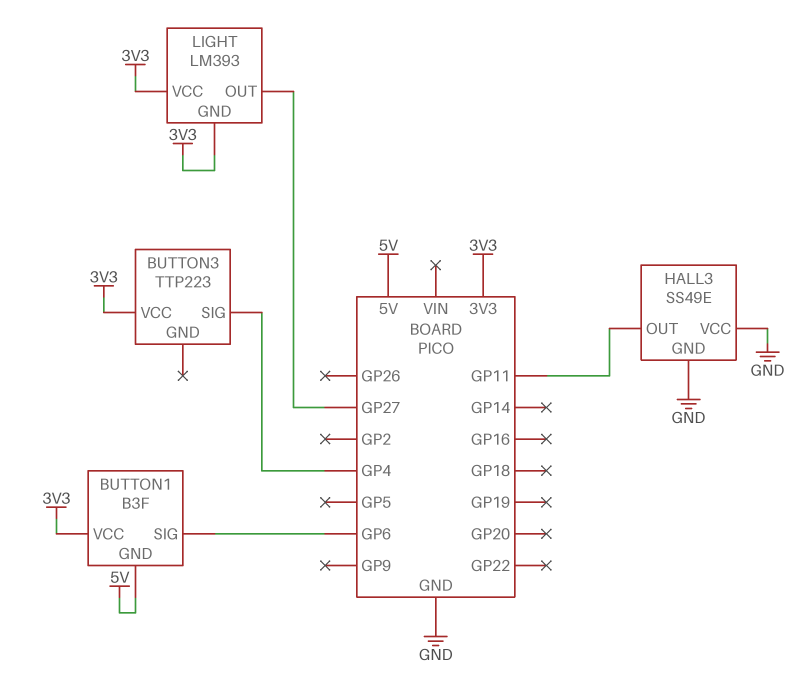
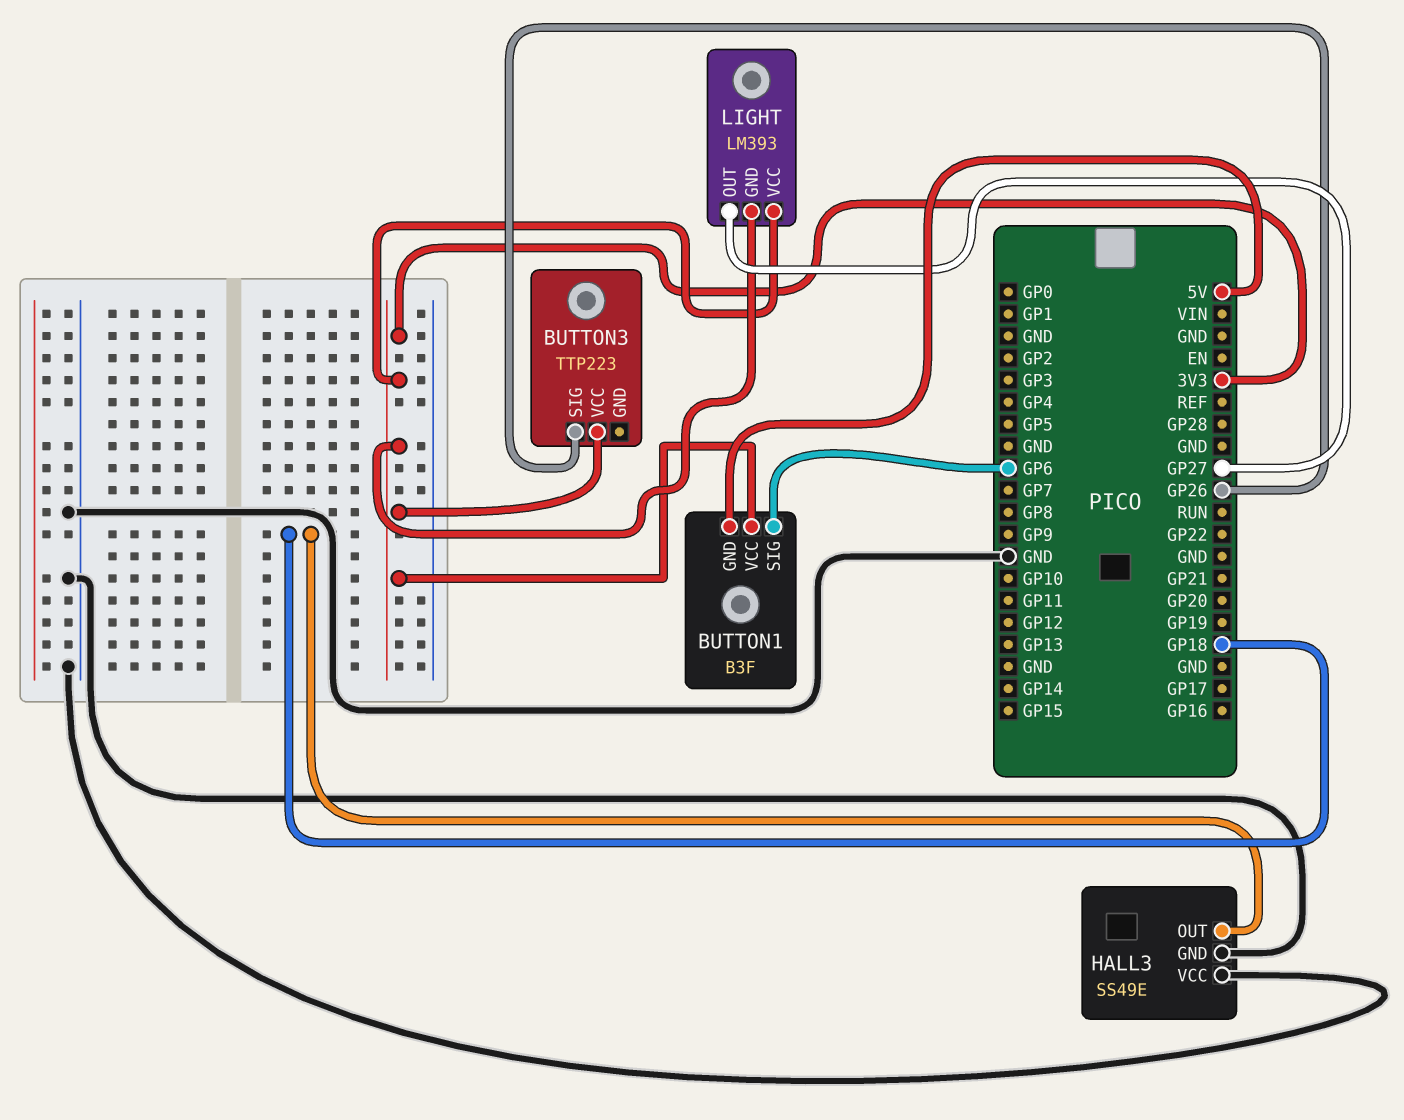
BUTTON3 pin SIG: GP4 -> GP26
HALL3 pin OUT: GP11 -> GP18

